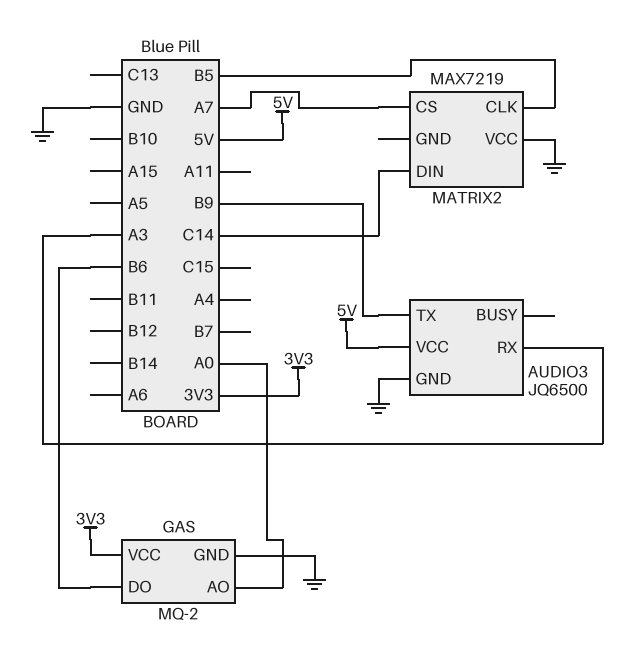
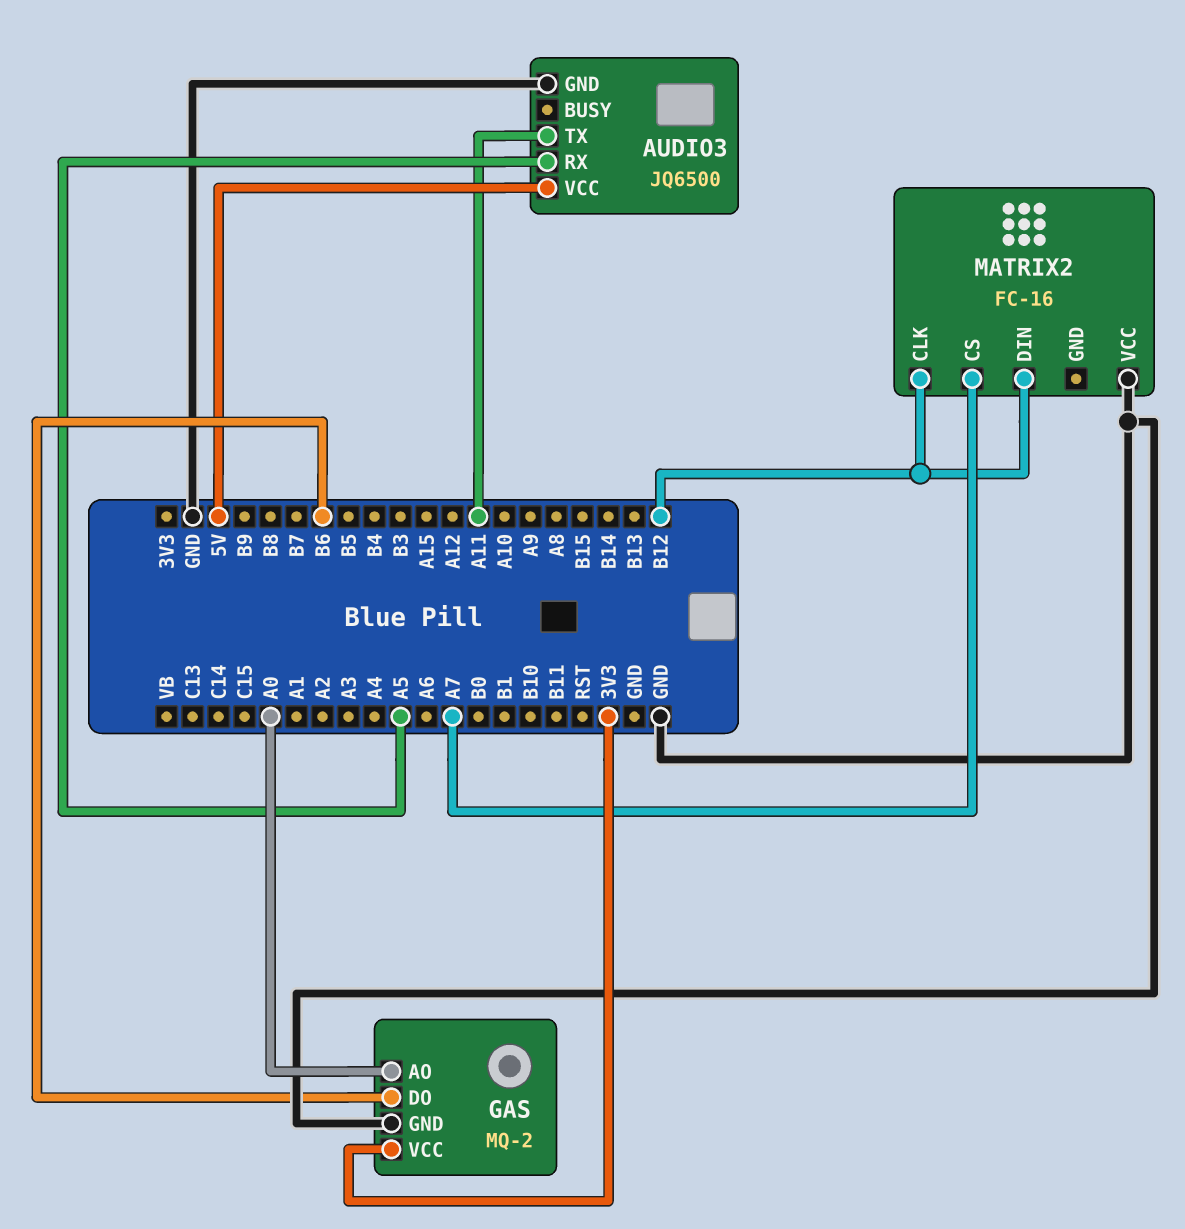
AUDIO3 pin RX: A3 -> A5
AUDIO3 pin TX: B9 -> A11
MATRIX2: MAX7219 -> FC-16
MATRIX2 pin CLK: B5 -> B12
MATRIX2 pin DIN: C14 -> B12

